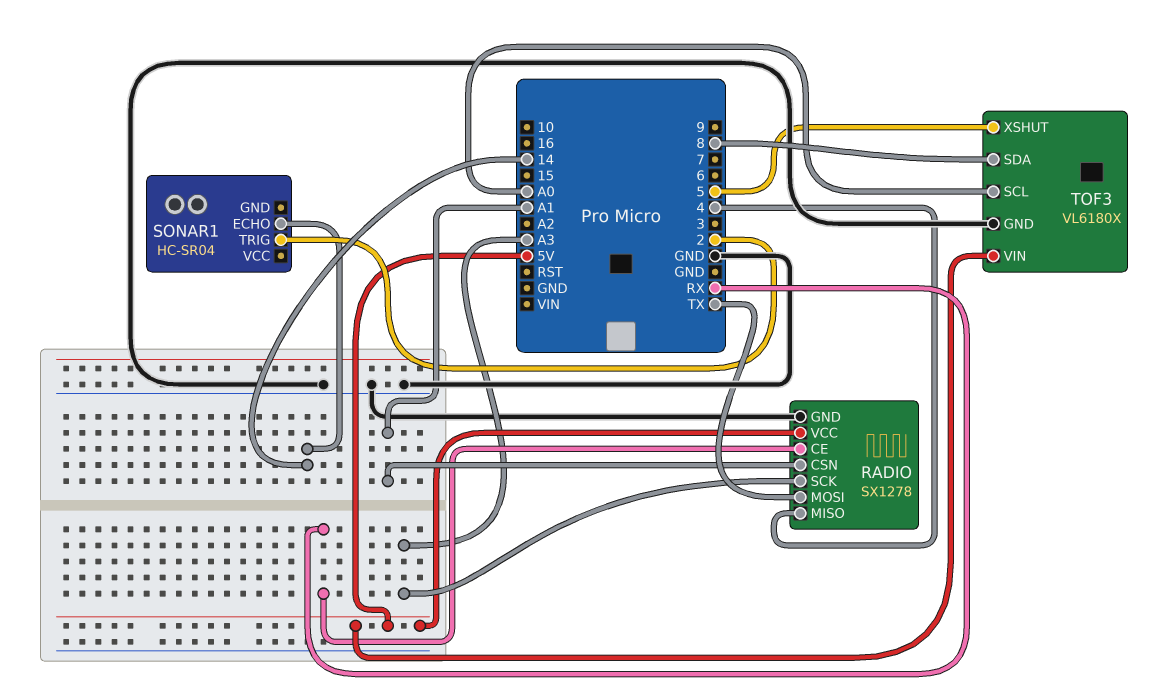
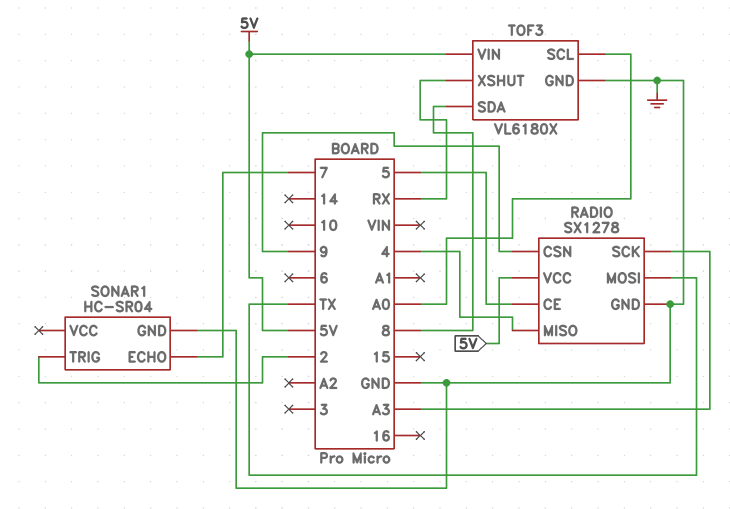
RADIO pin CE: RX -> 5
RADIO pin CSN: A1 -> 9
SONAR1 pin ECHO: 14 -> 7
SONAR1 pin GND: none -> GND
TOF3 pin XSHUT: 5 -> RX

